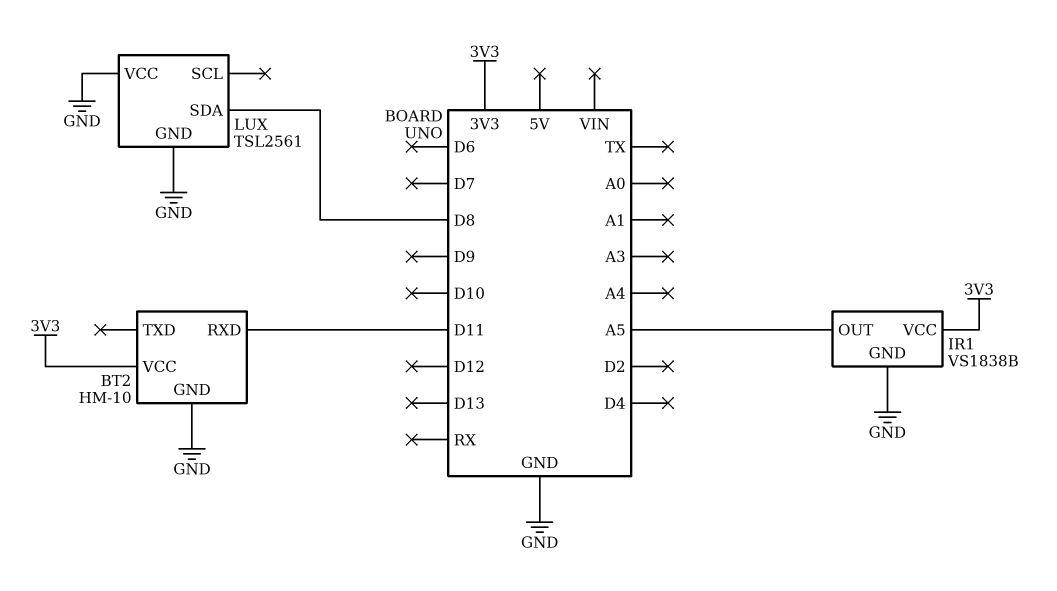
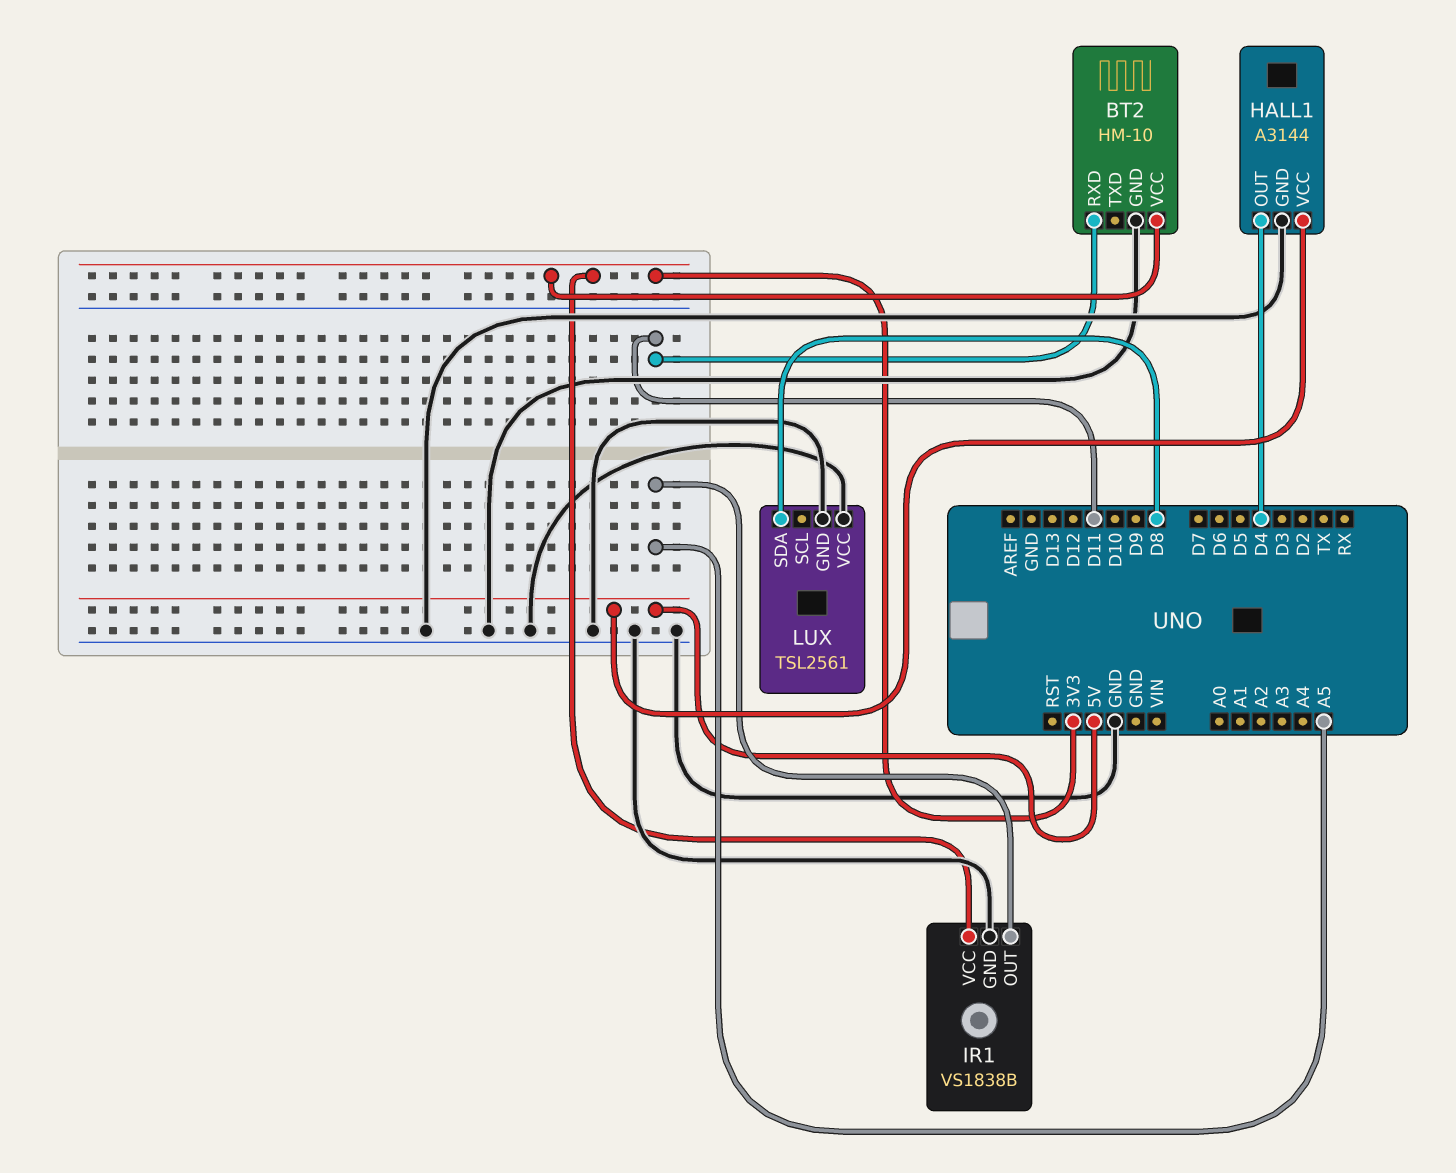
HALL1: none -> A3144
HALL1 pin GND: none -> GND
HALL1 pin OUT: none -> D4
HALL1 pin VCC: none -> 5V

